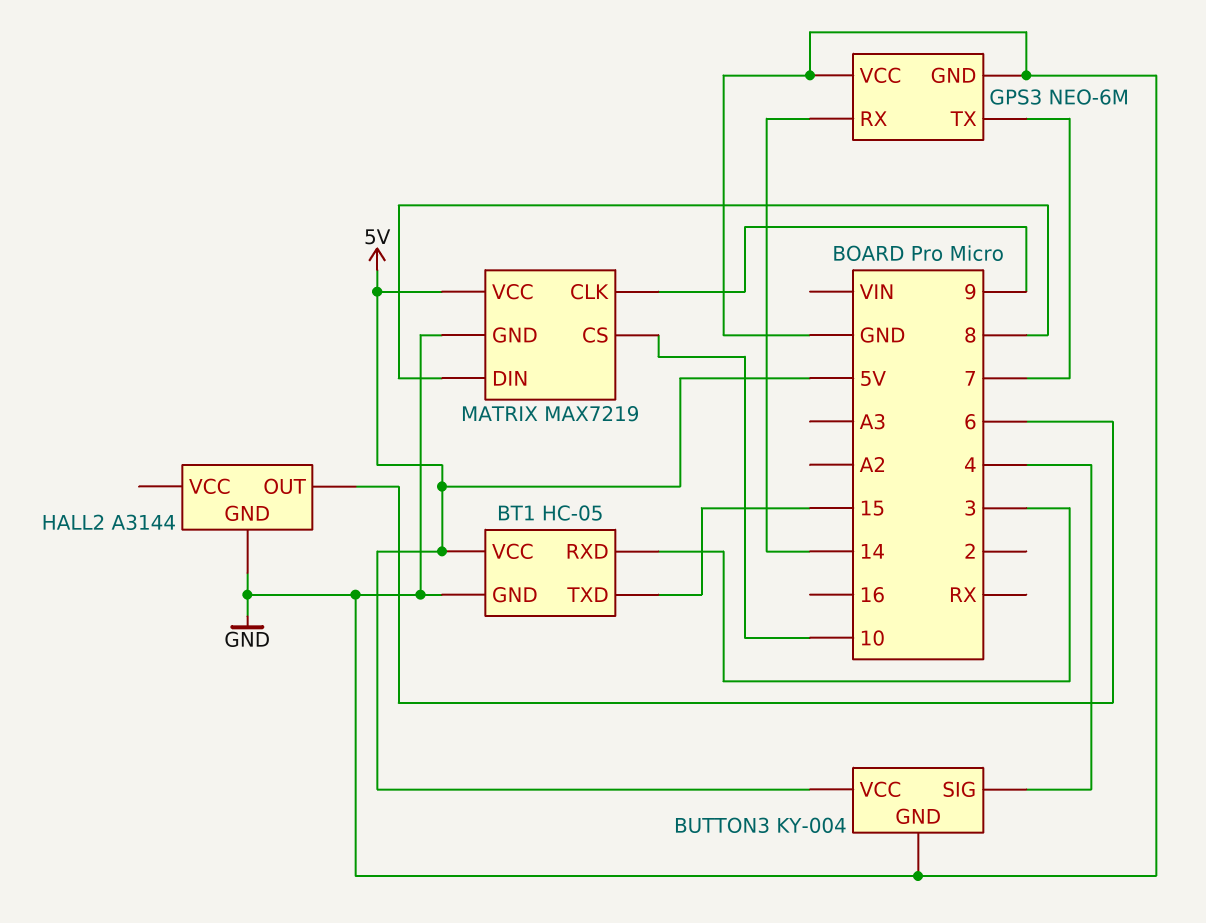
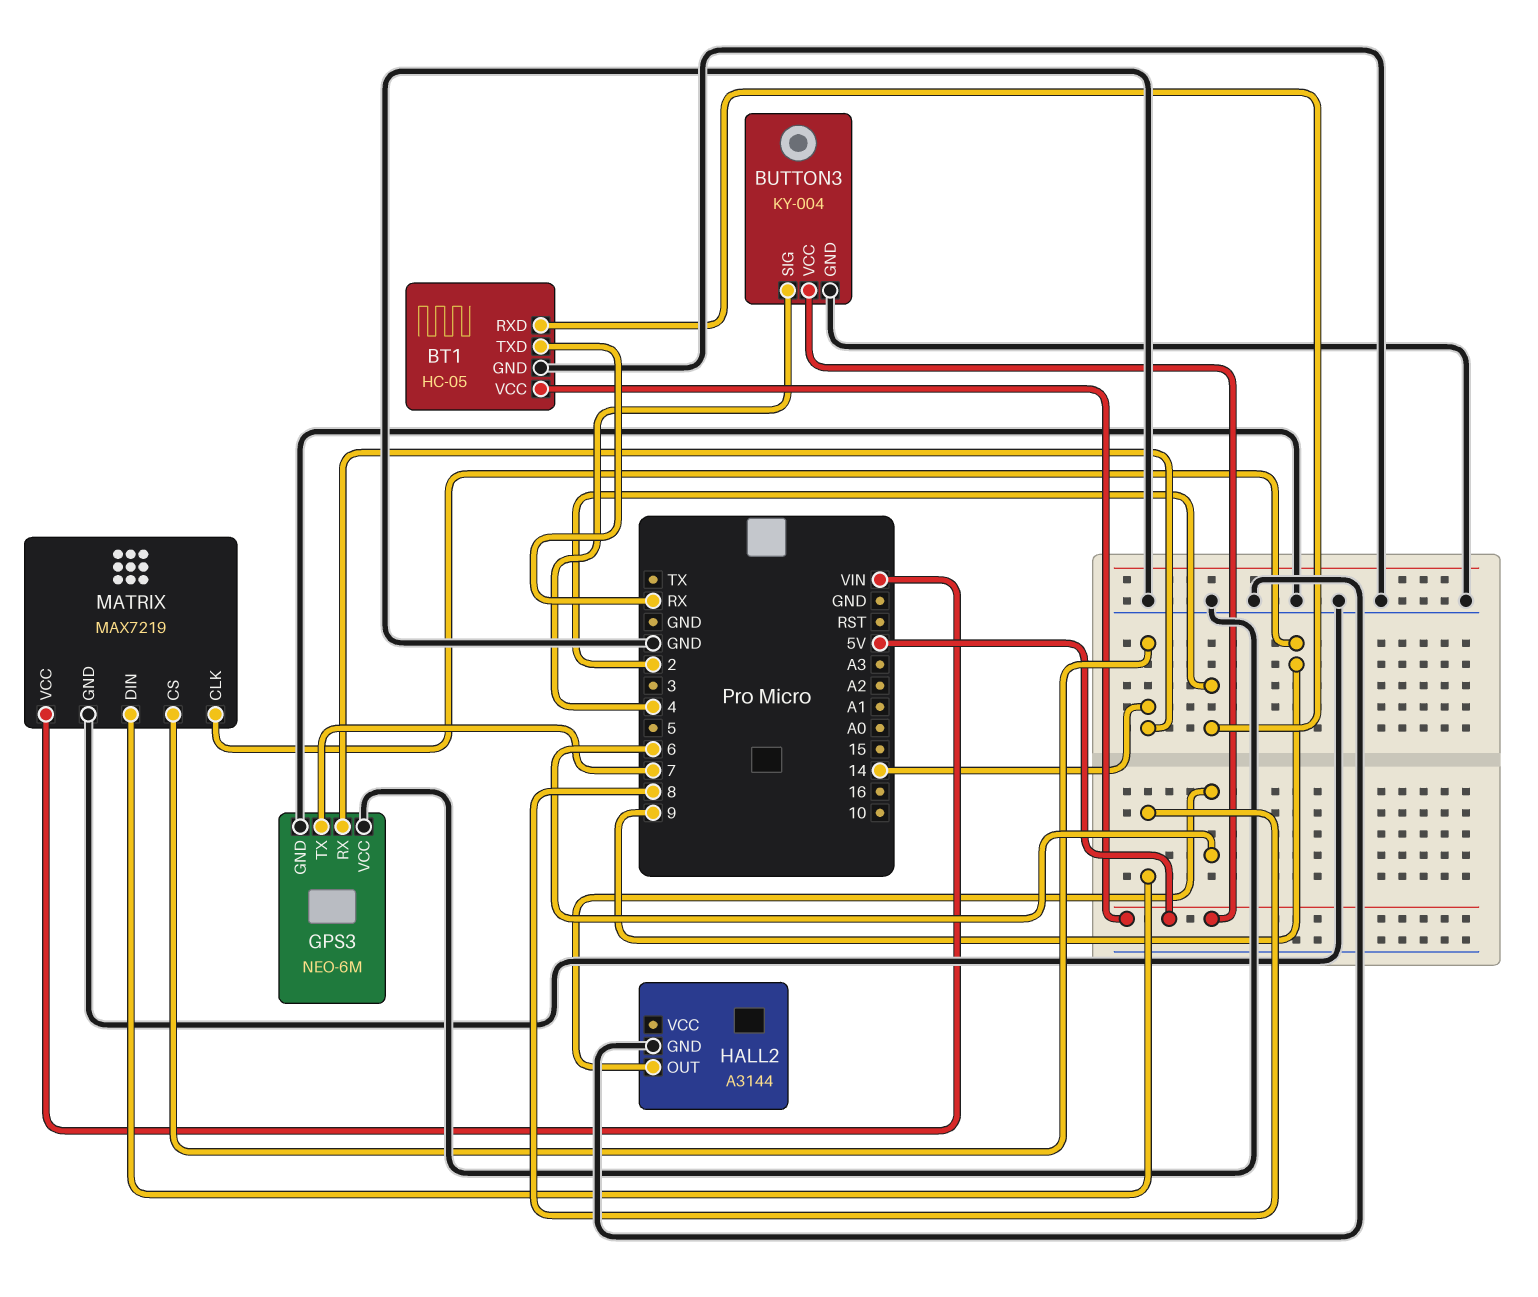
BT1 pin RXD: 3 -> 2
BT1 pin TXD: 15 -> RX
MATRIX pin CS: 10 -> 14
MATRIX pin VCC: 5V -> VIN

